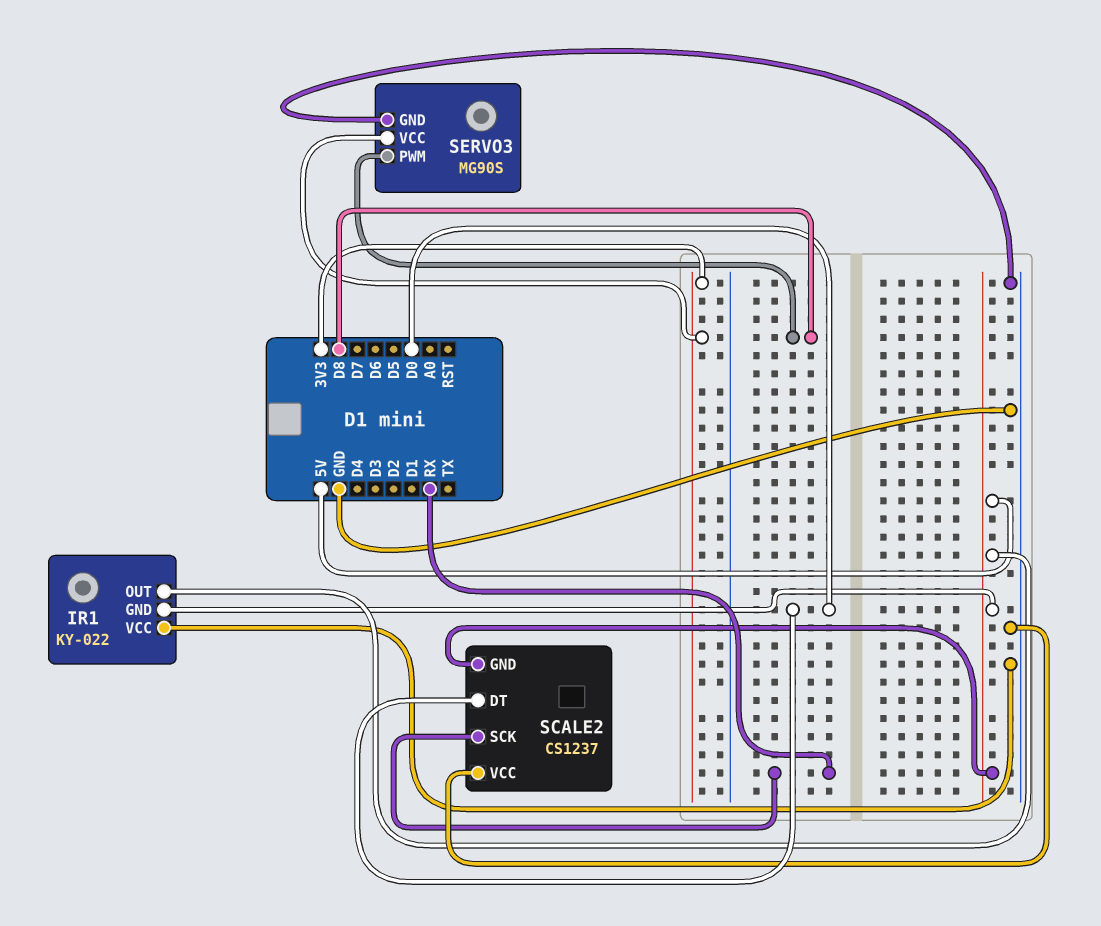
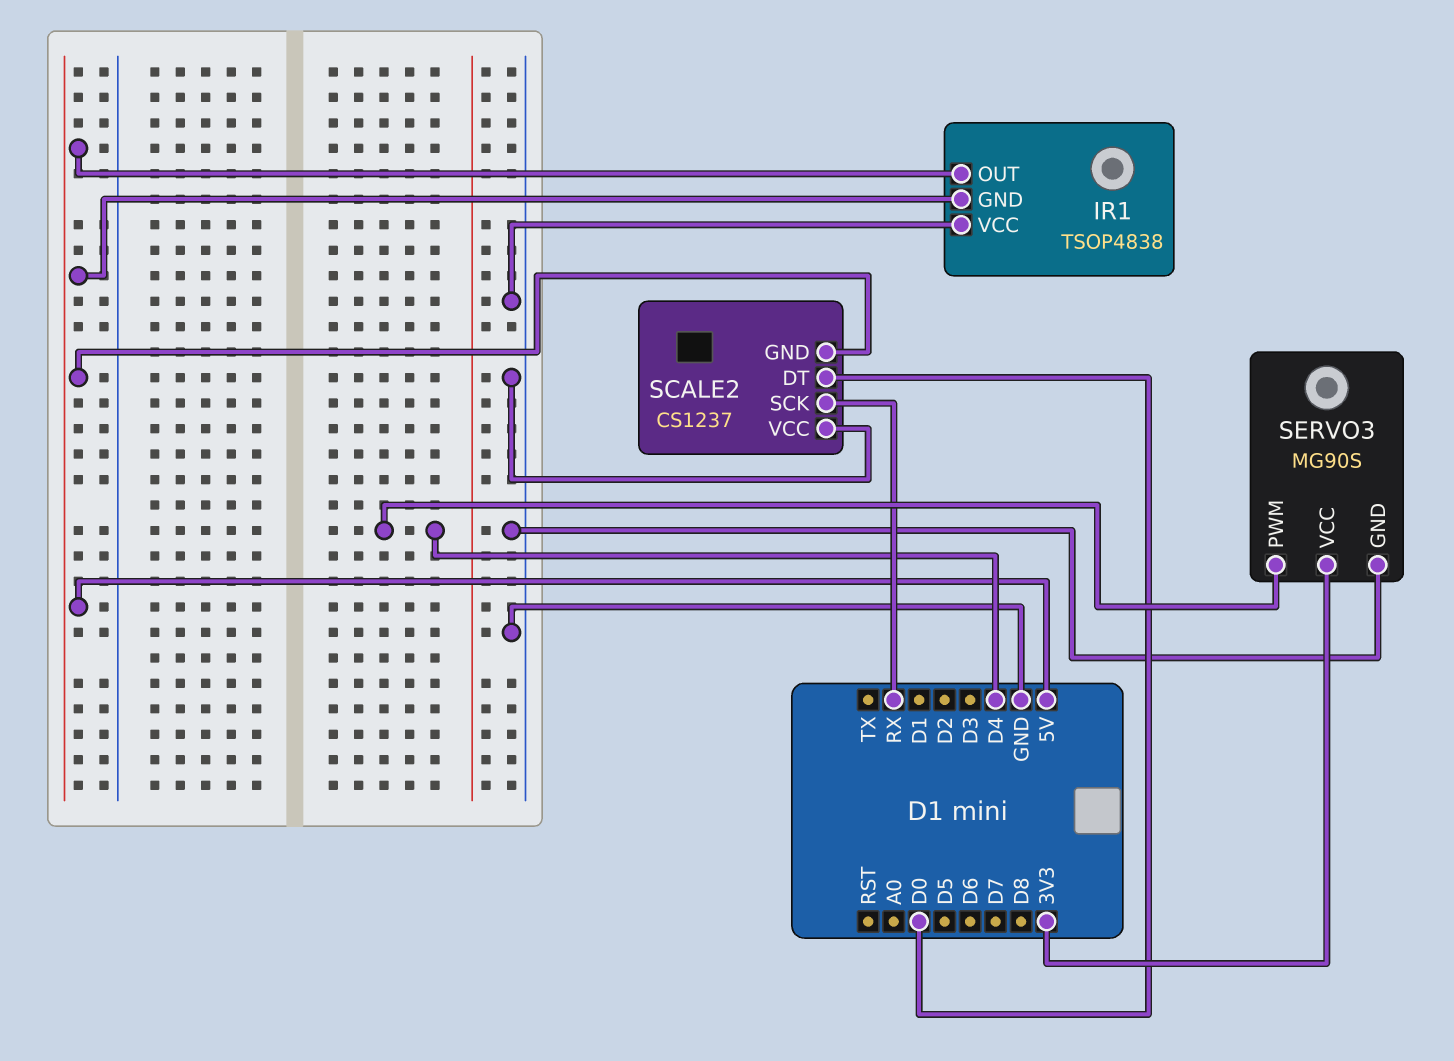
IR1: KY-022 -> TSOP4838
SERVO3 pin PWM: D8 -> D4

